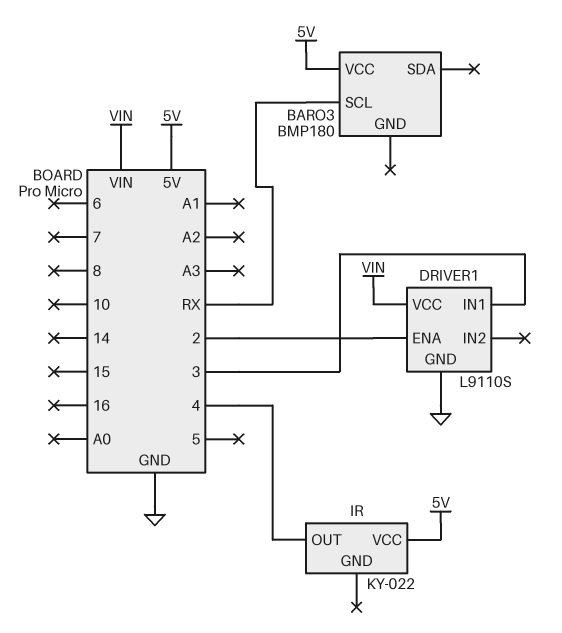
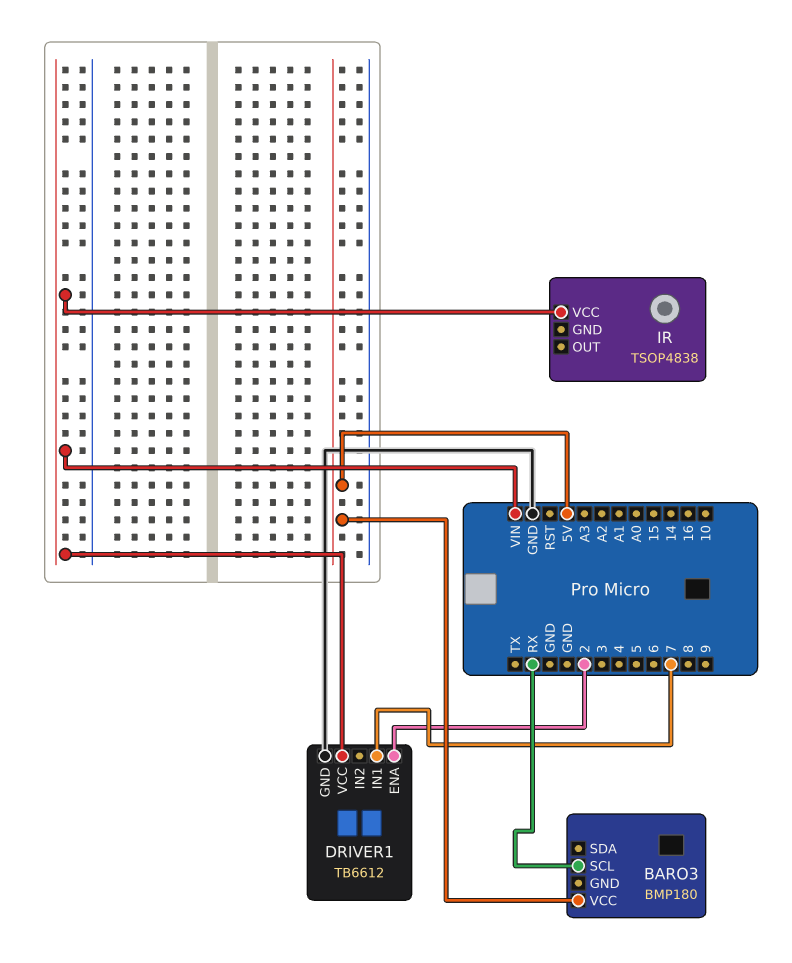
DRIVER1: L9110S -> TB6612
DRIVER1 pin IN1: 3 -> 7
IR: KY-022 -> TSOP4838
IR pin OUT: 4 -> none
IR pin VCC: 5V -> VIN

